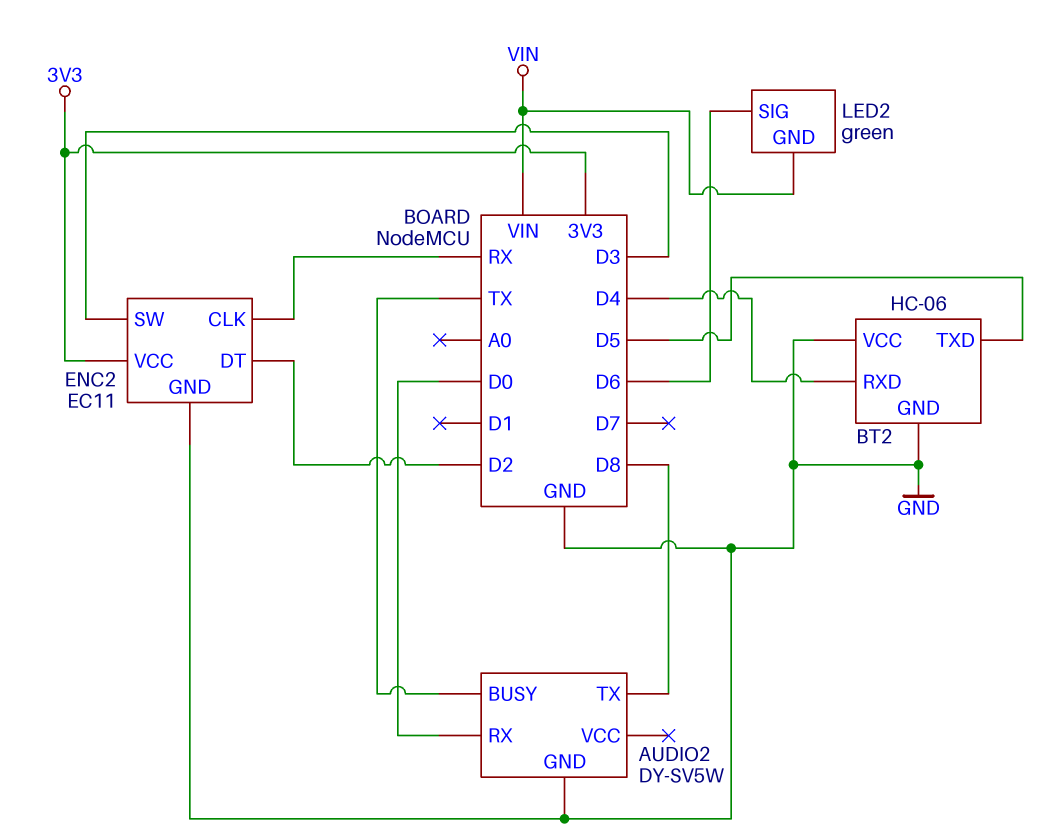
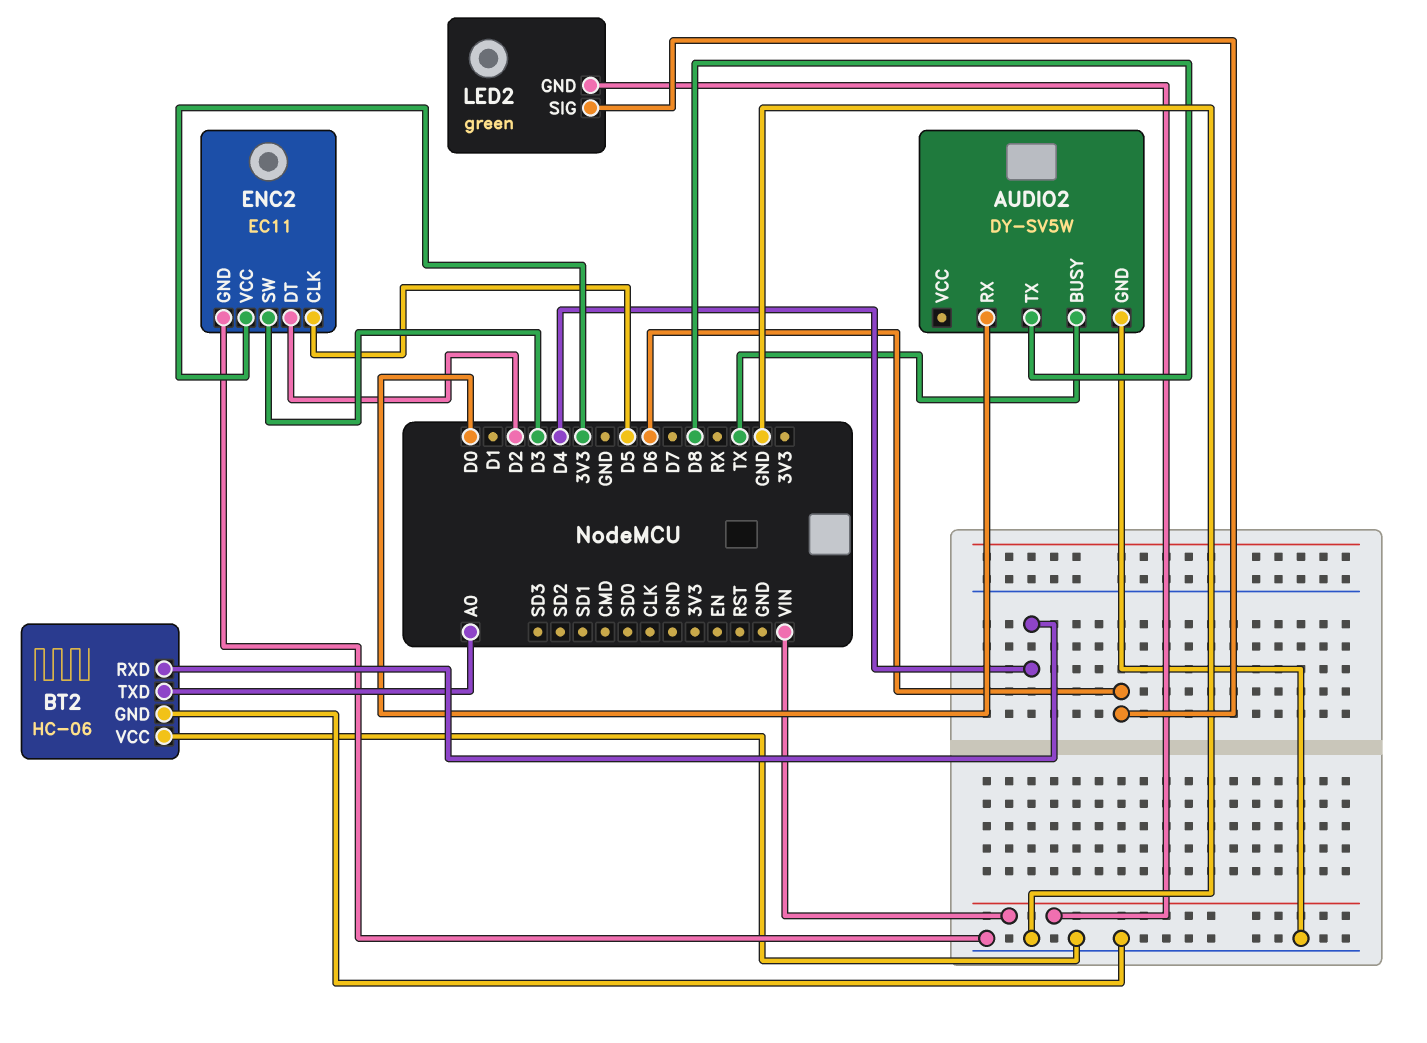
BT2 pin TXD: D5 -> A0
ENC2 pin CLK: RX -> D5

